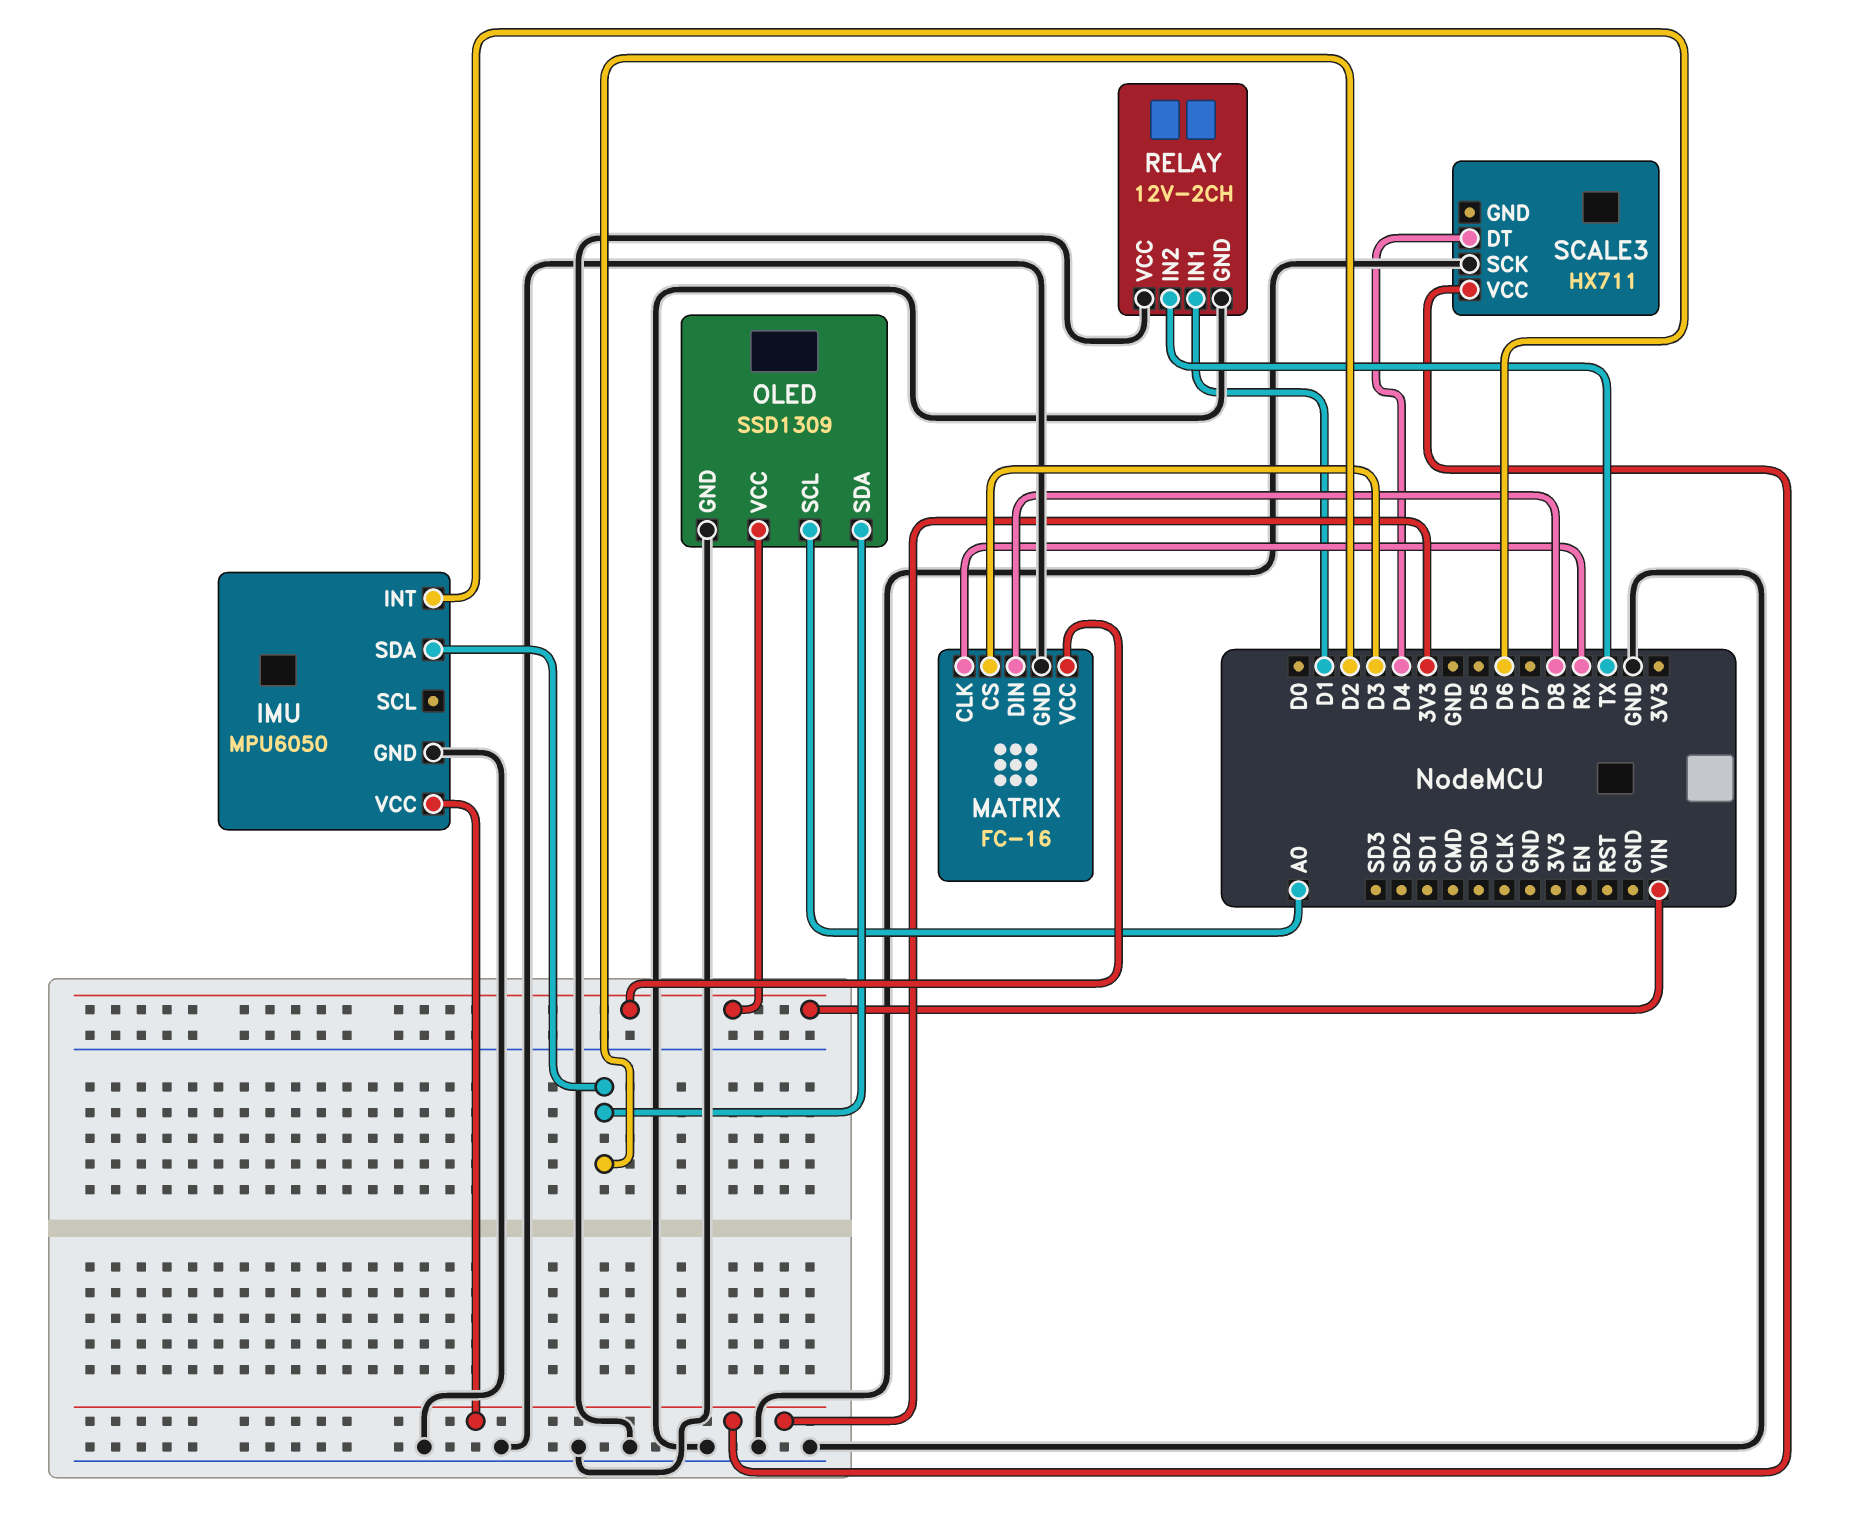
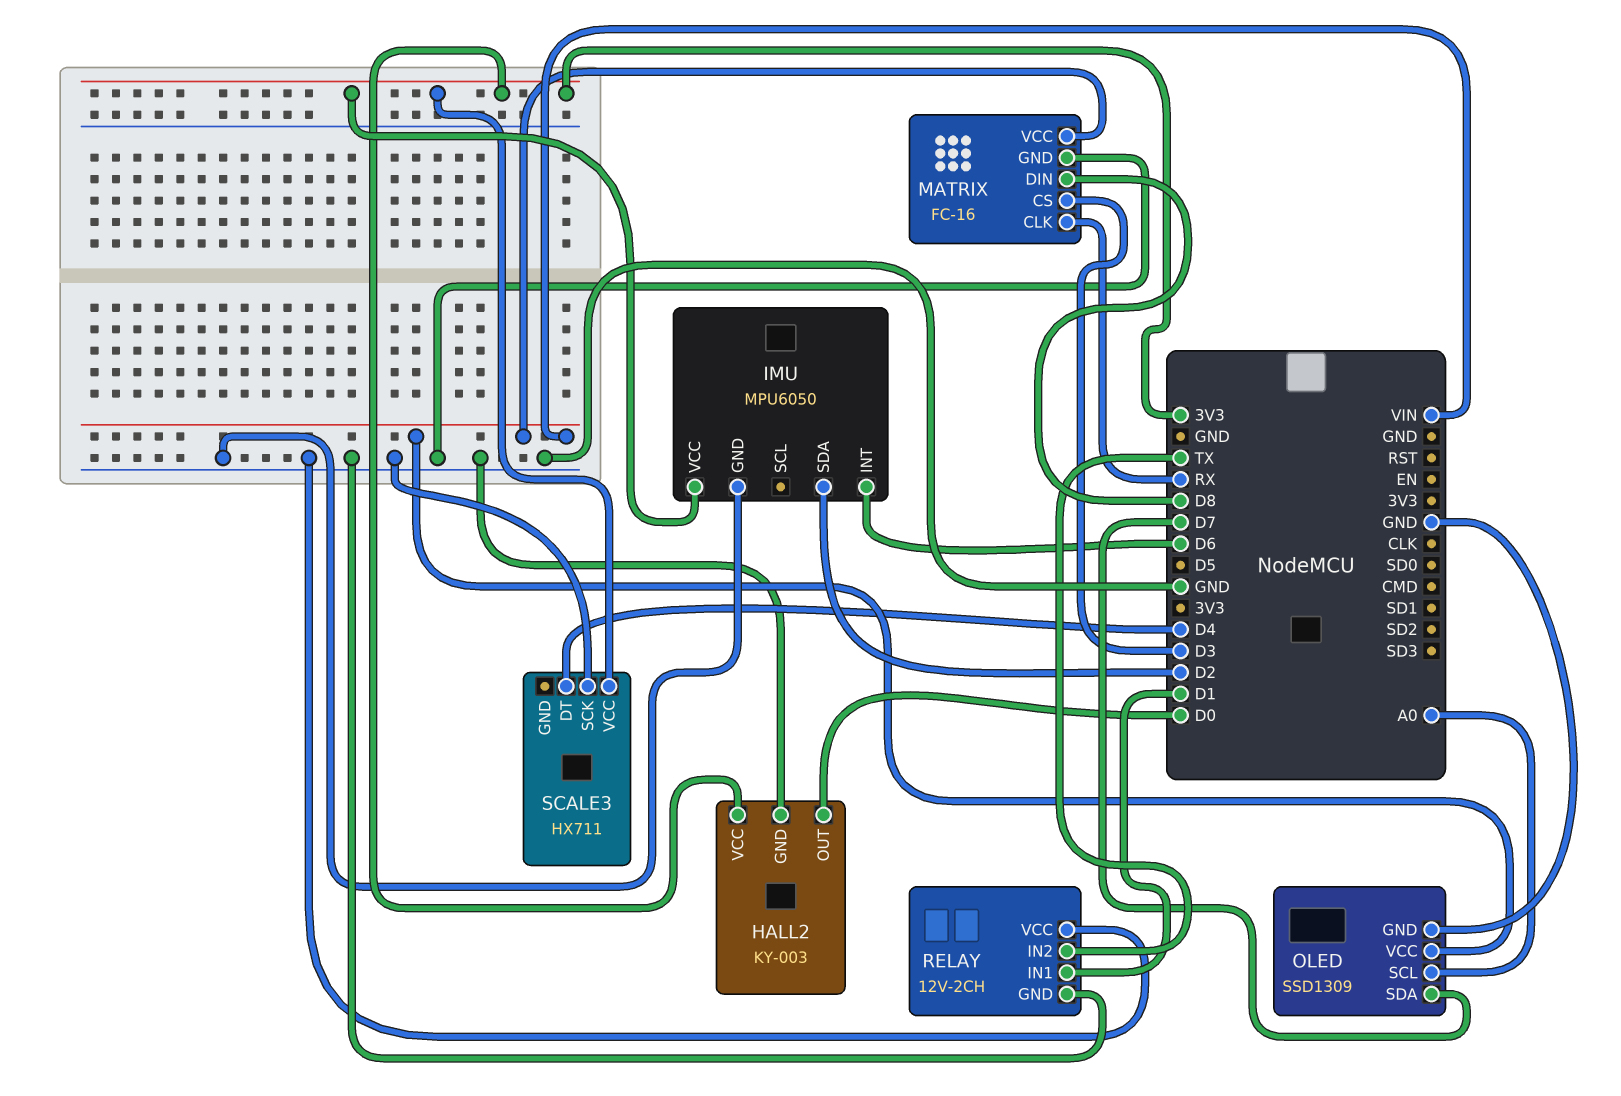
HALL2: none -> KY-003
HALL2 pin GND: none -> GND
HALL2 pin OUT: none -> D0
HALL2 pin VCC: none -> 3V3
OLED pin SDA: D2 -> D7

